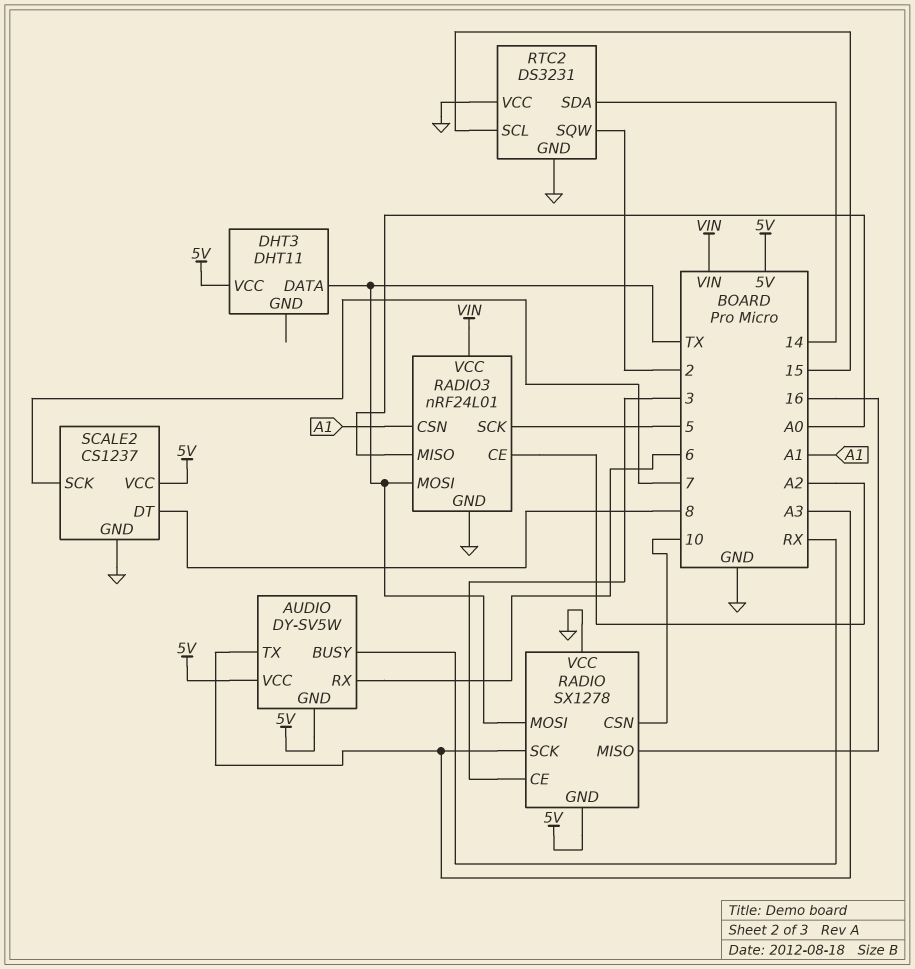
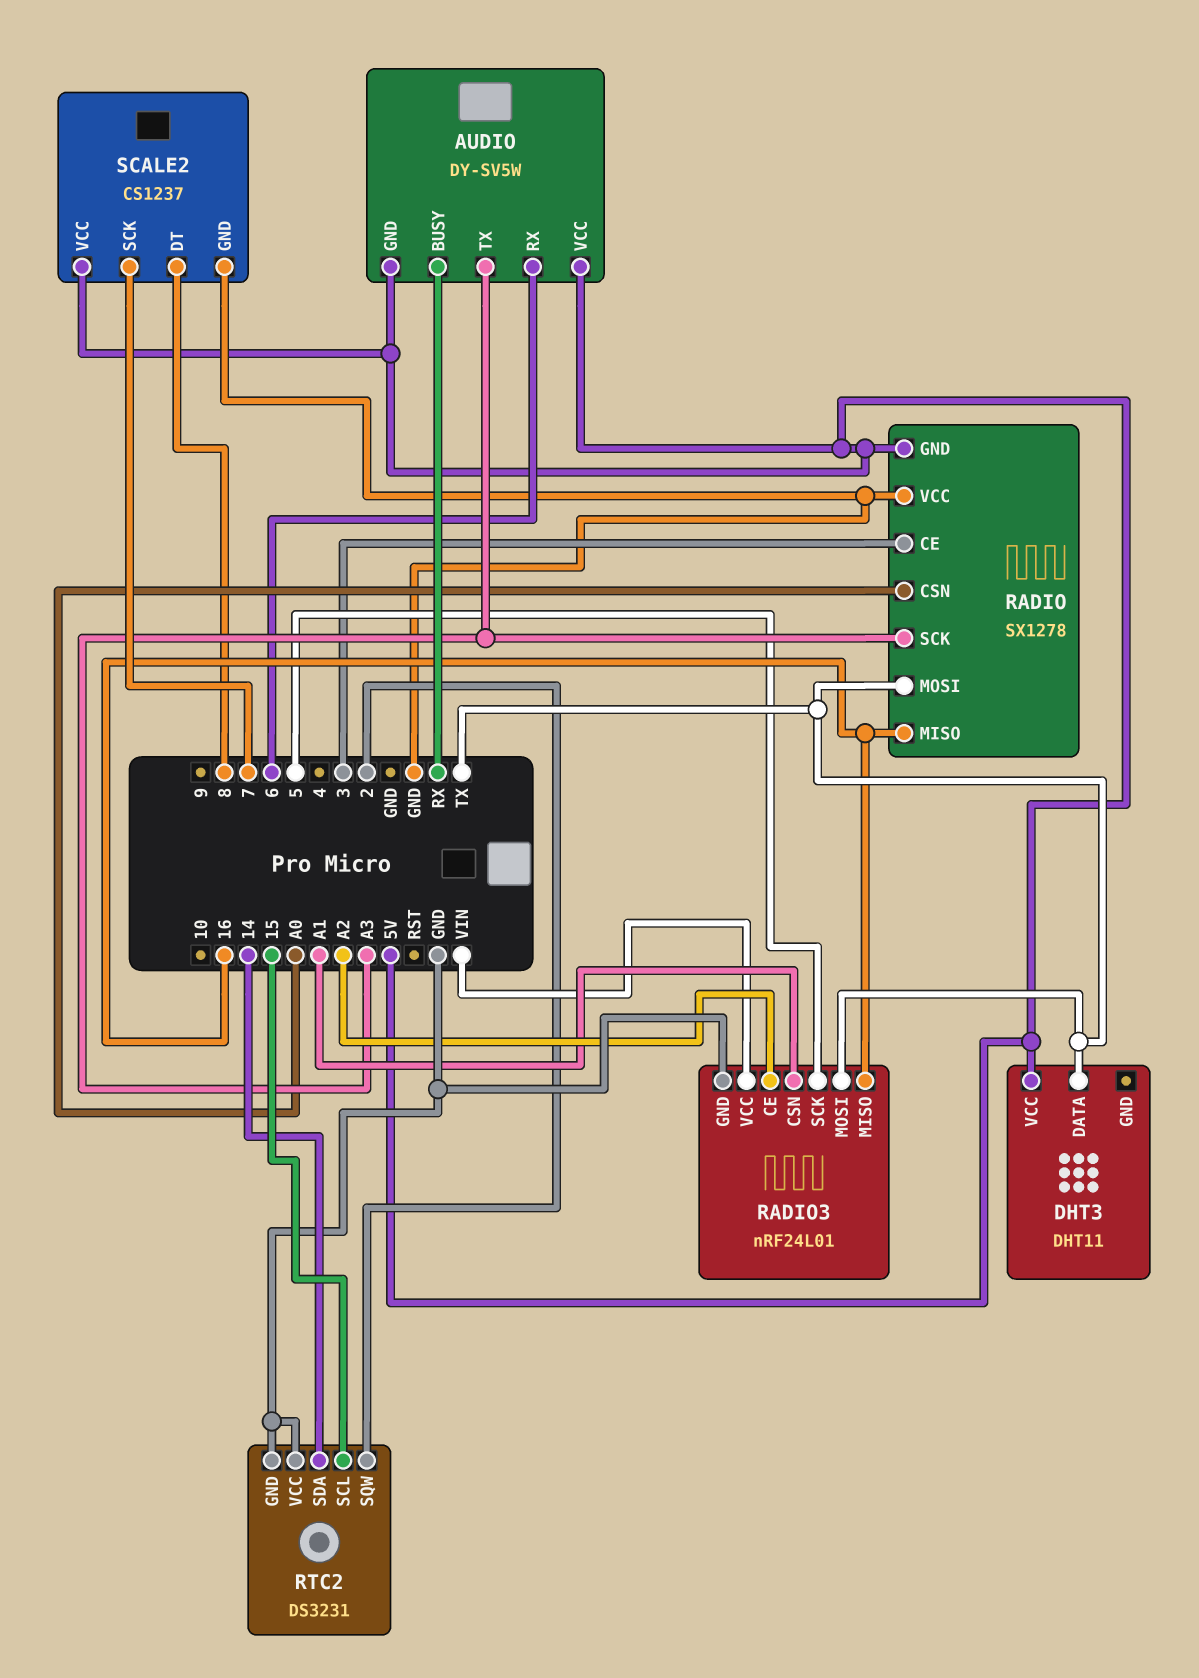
RADIO pin CSN: 10 -> A0
RADIO3 pin MISO: A0 -> 16

